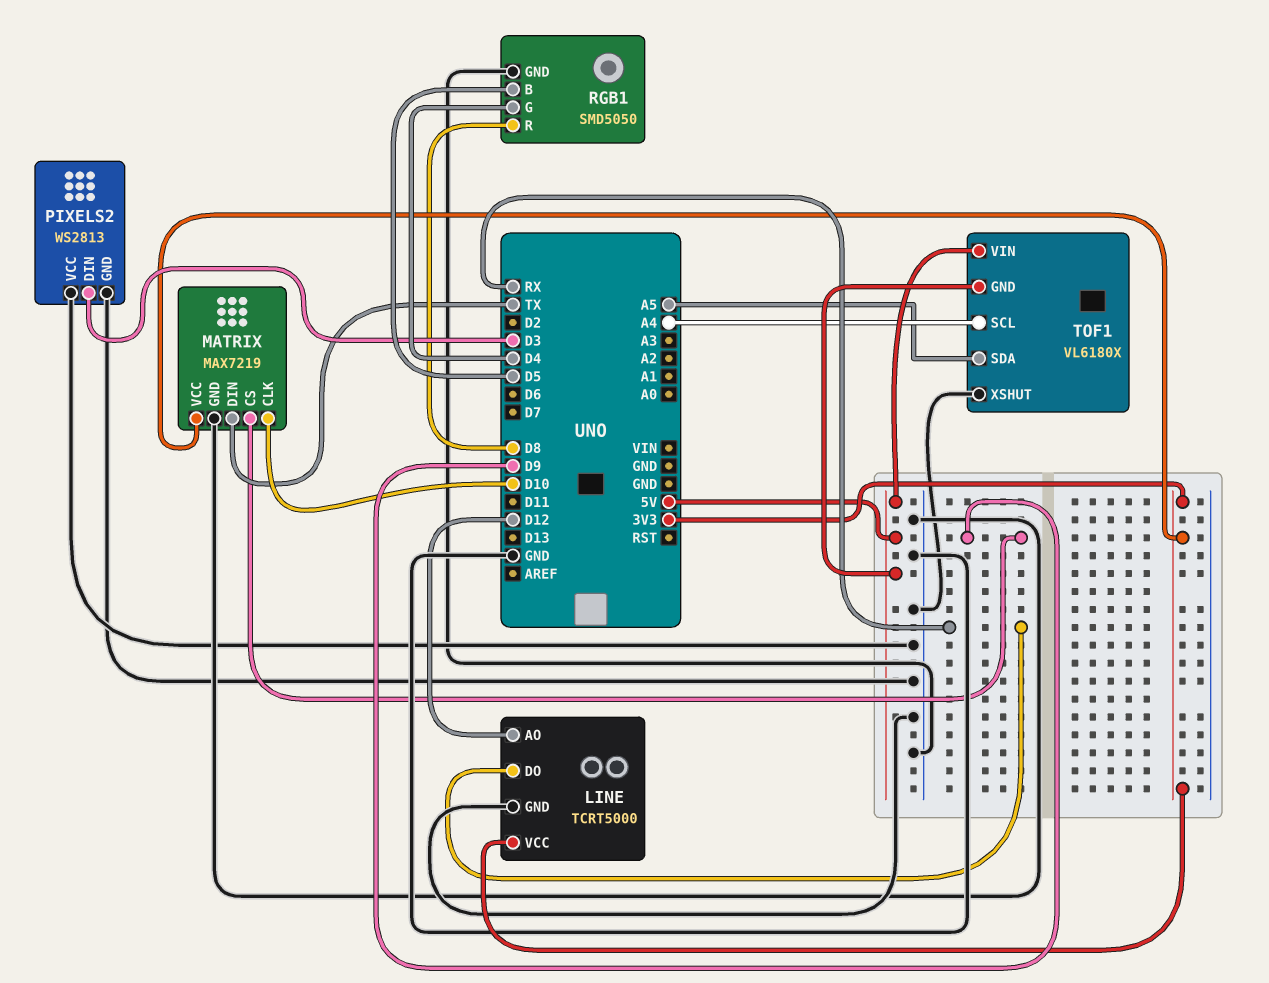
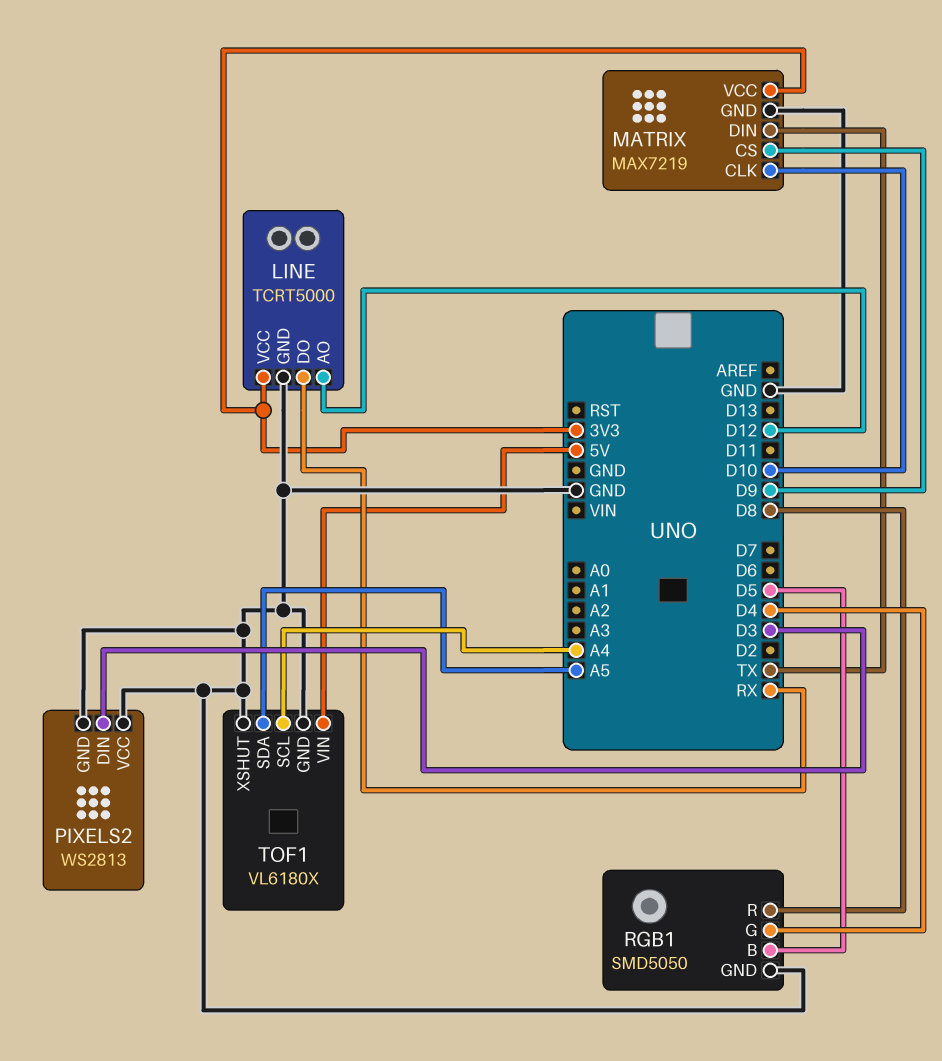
TOF1 pin GND: 5V -> GND

